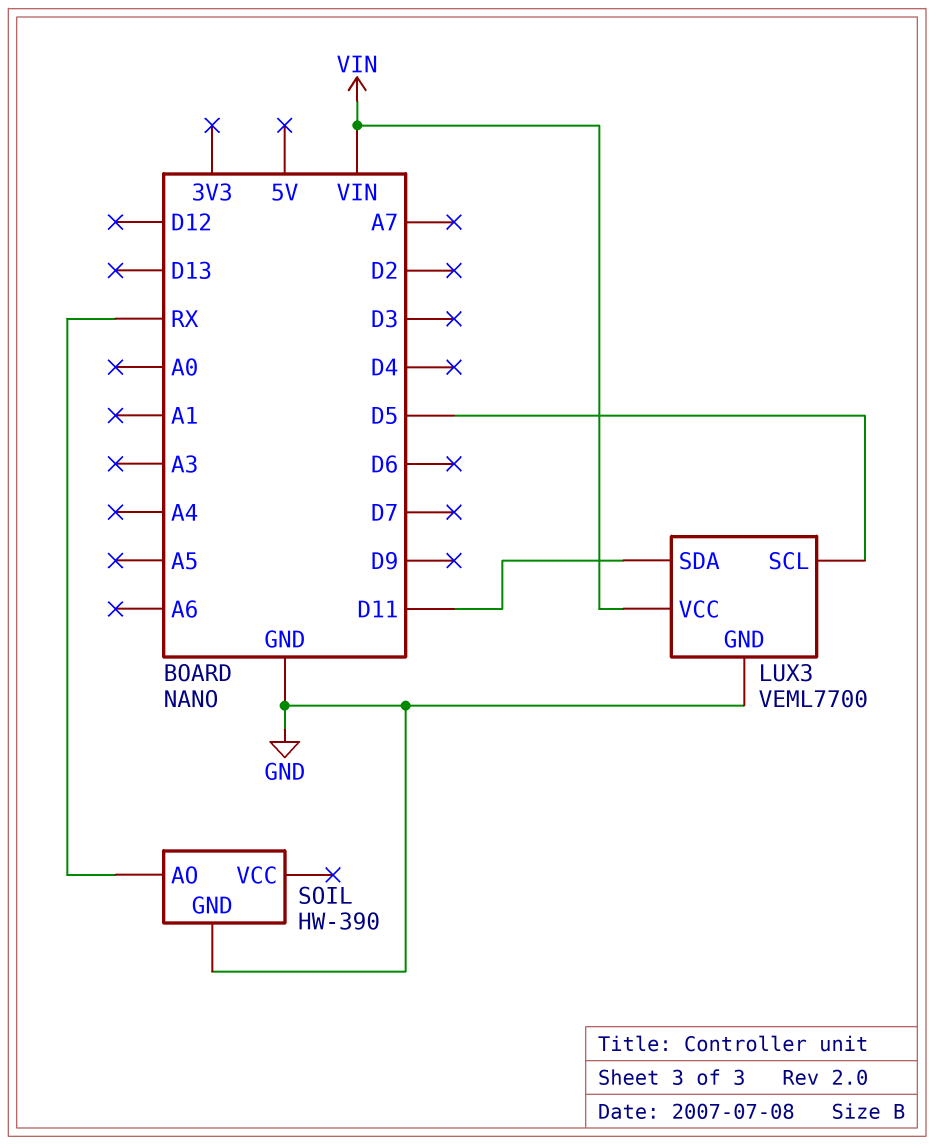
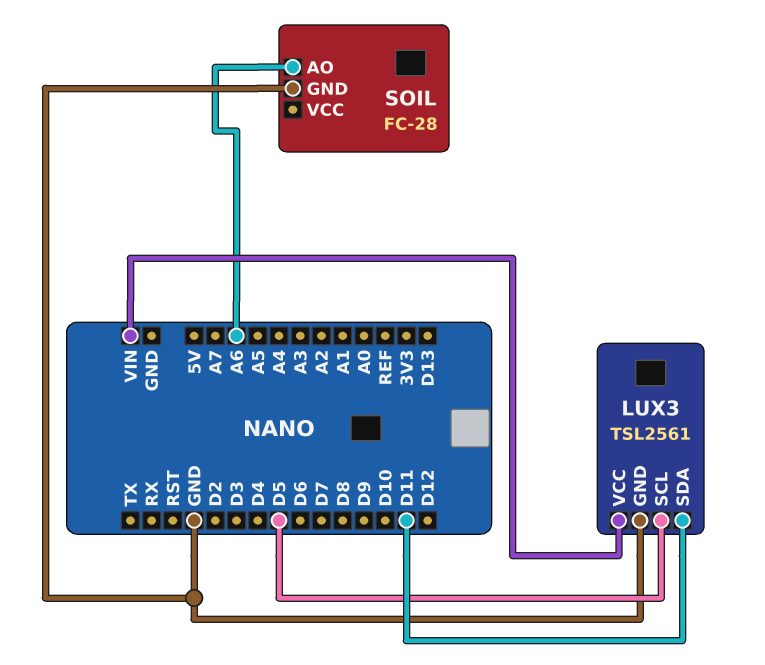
LUX3: VEML7700 -> TSL2561
SOIL: HW-390 -> FC-28
SOIL pin AO: RX -> A6

